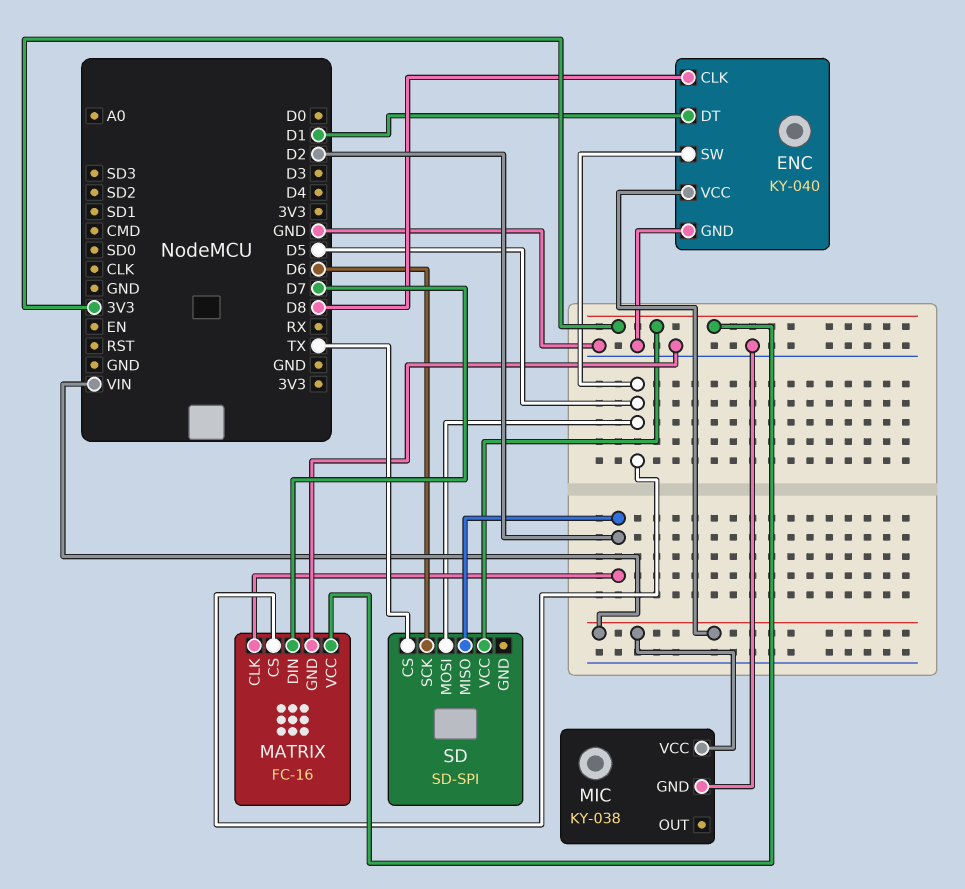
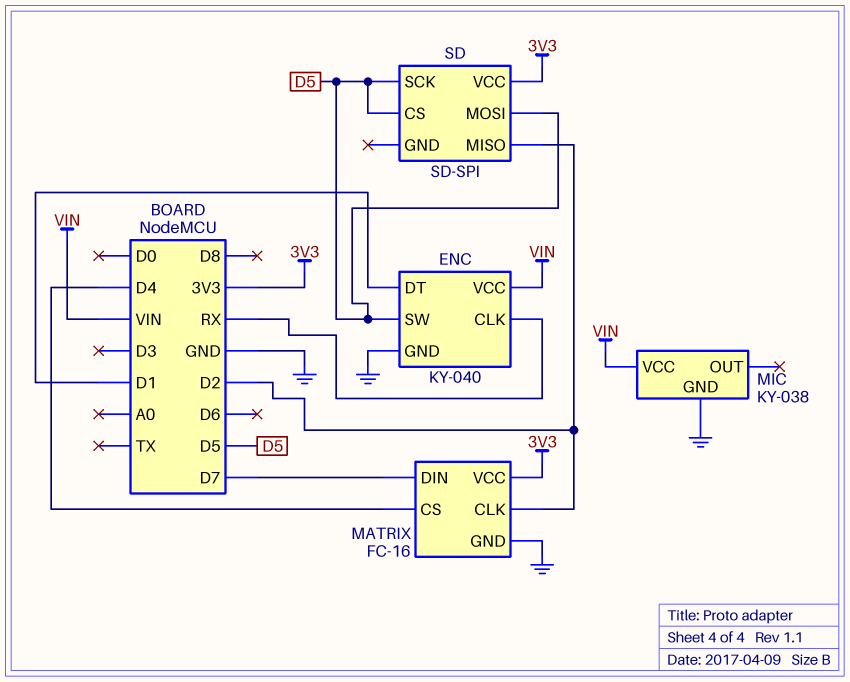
ENC pin CLK: D8 -> RX
MATRIX pin CS: D5 -> D4
SD pin CS: TX -> D5
SD pin SCK: D6 -> D5

